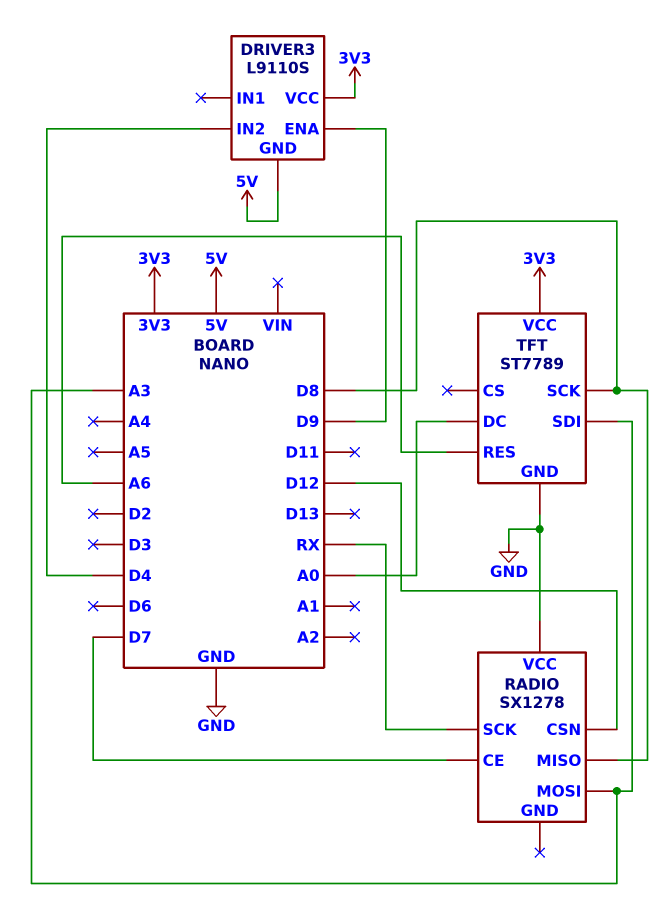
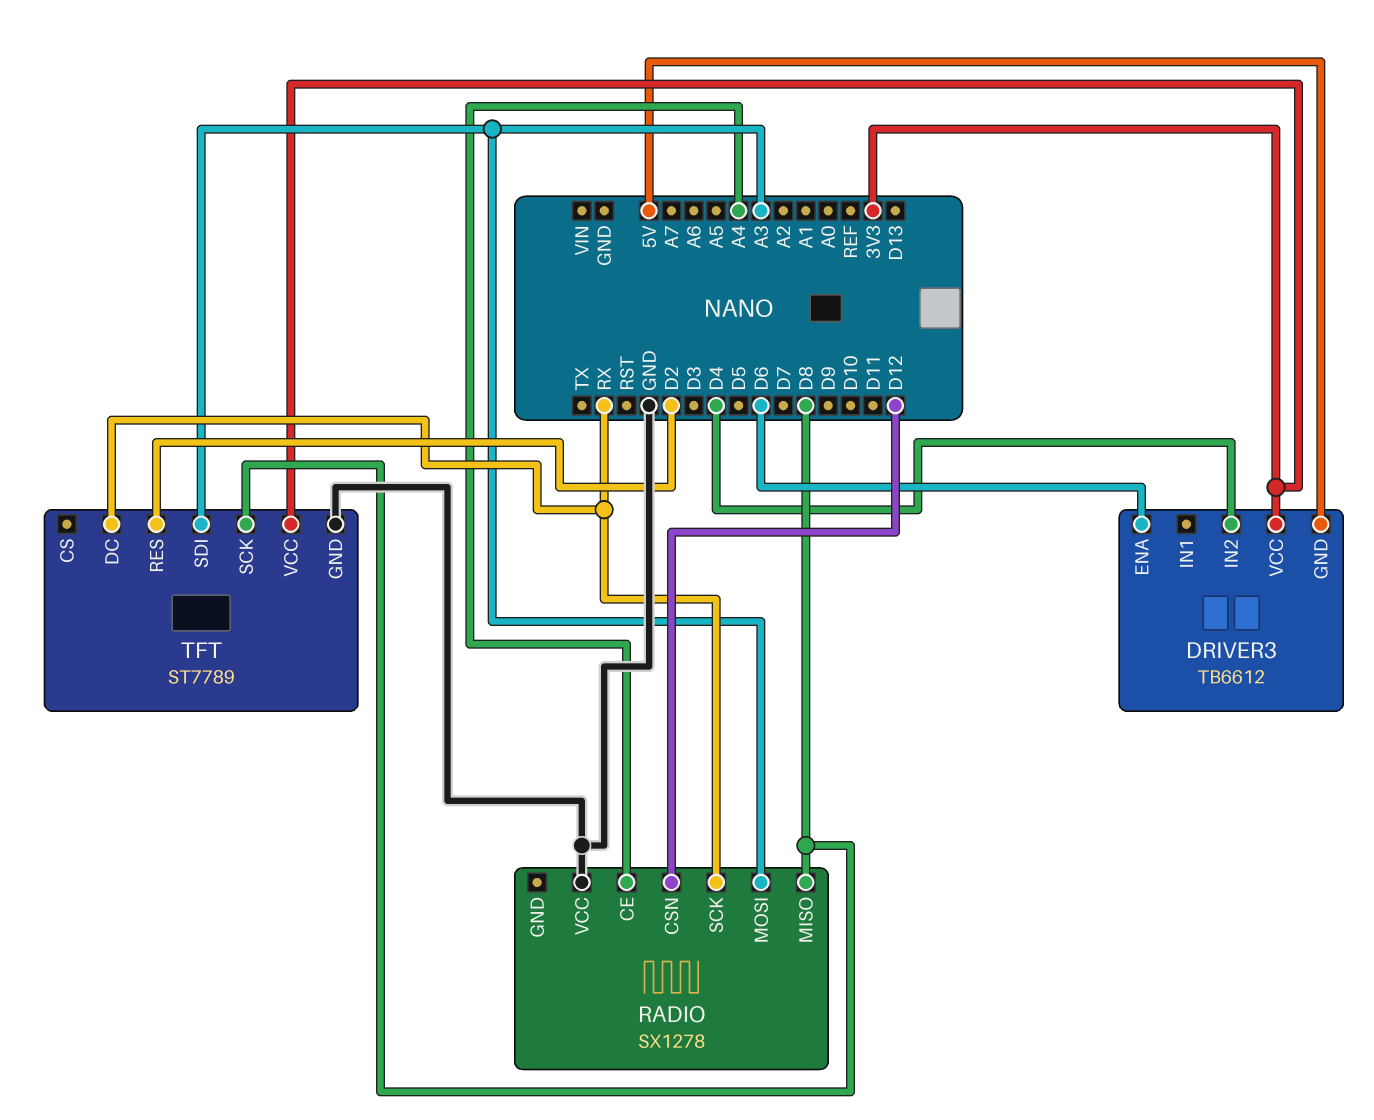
DRIVER3: L9110S -> TB6612
DRIVER3 pin ENA: D9 -> D6
RADIO pin CE: D7 -> A4
TFT pin DC: A0 -> RX
TFT pin RES: A6 -> D2

